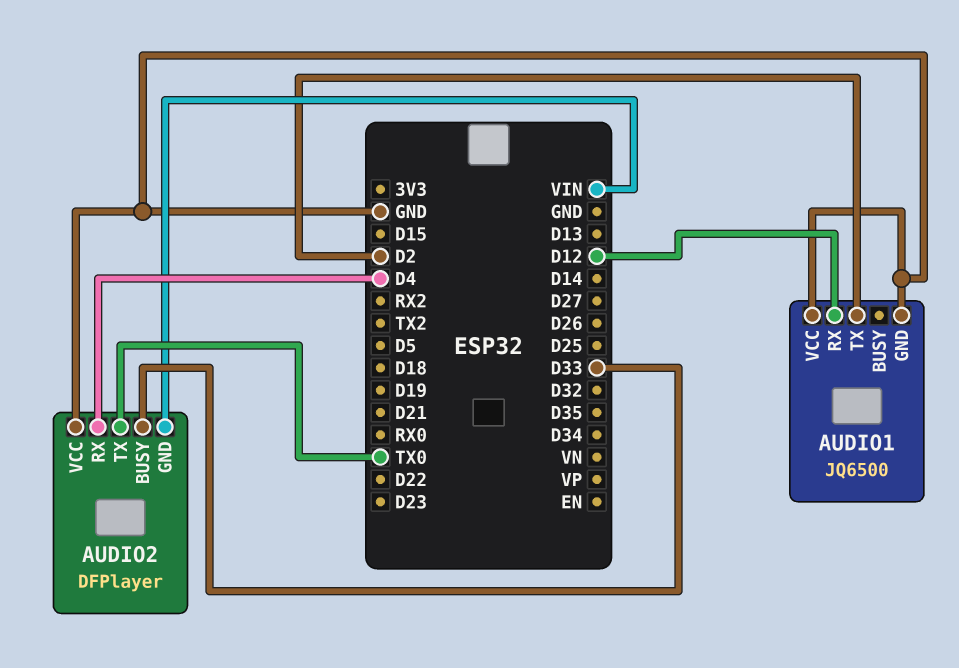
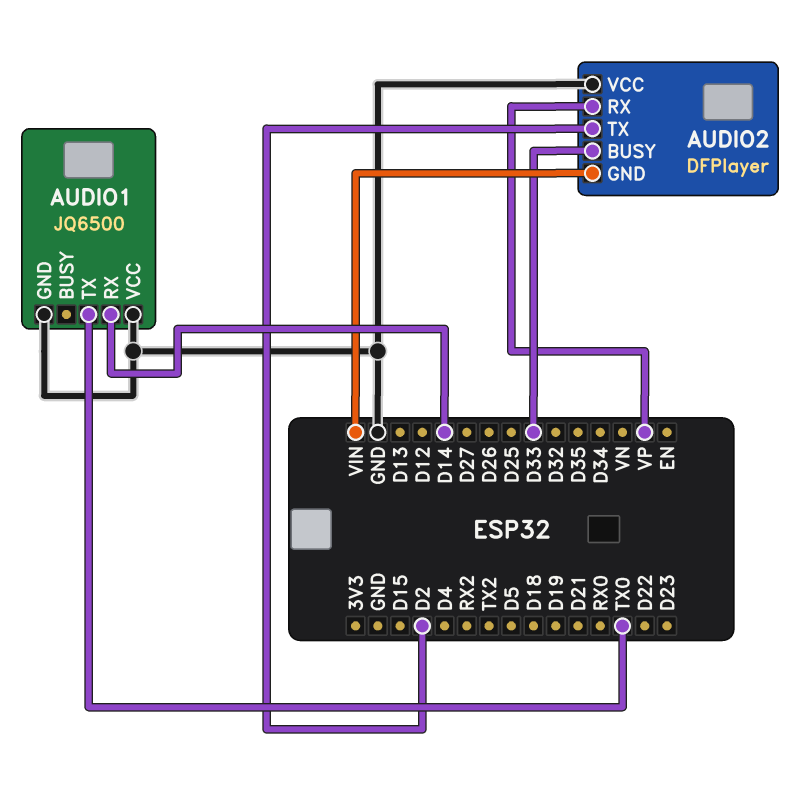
AUDIO1 pin RX: D12 -> D14
AUDIO1 pin TX: D2 -> TX0
AUDIO2 pin RX: D4 -> VP
AUDIO2 pin TX: TX0 -> D2

